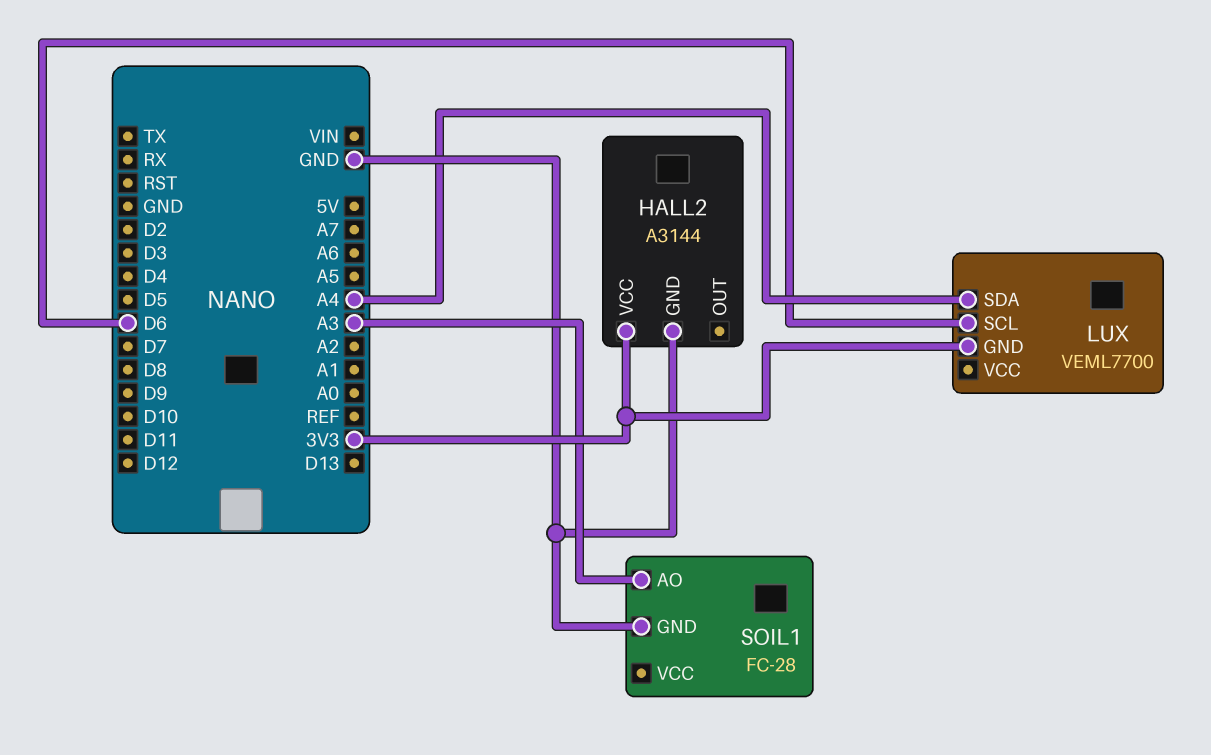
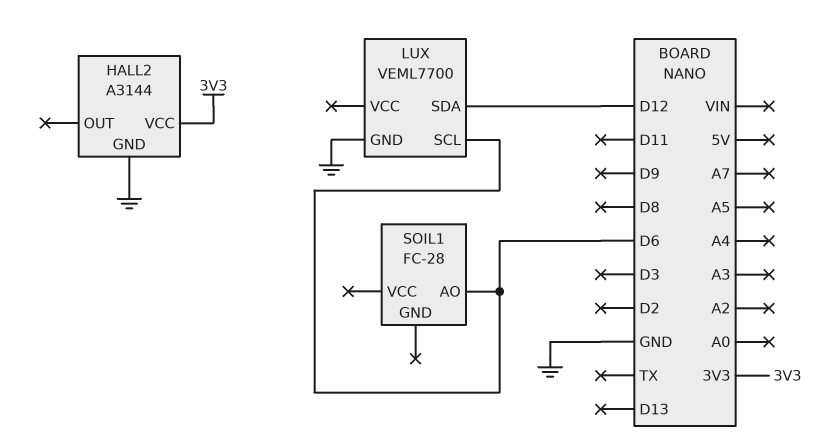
LUX pin GND: 3V3 -> GND
LUX pin SDA: A4 -> D12
SOIL1 pin AO: A3 -> D6
SOIL1 pin GND: GND -> none

